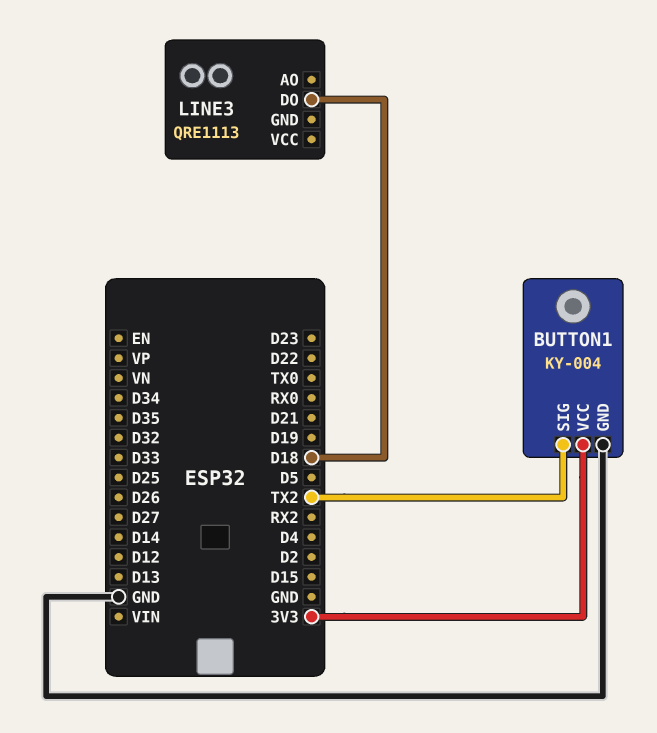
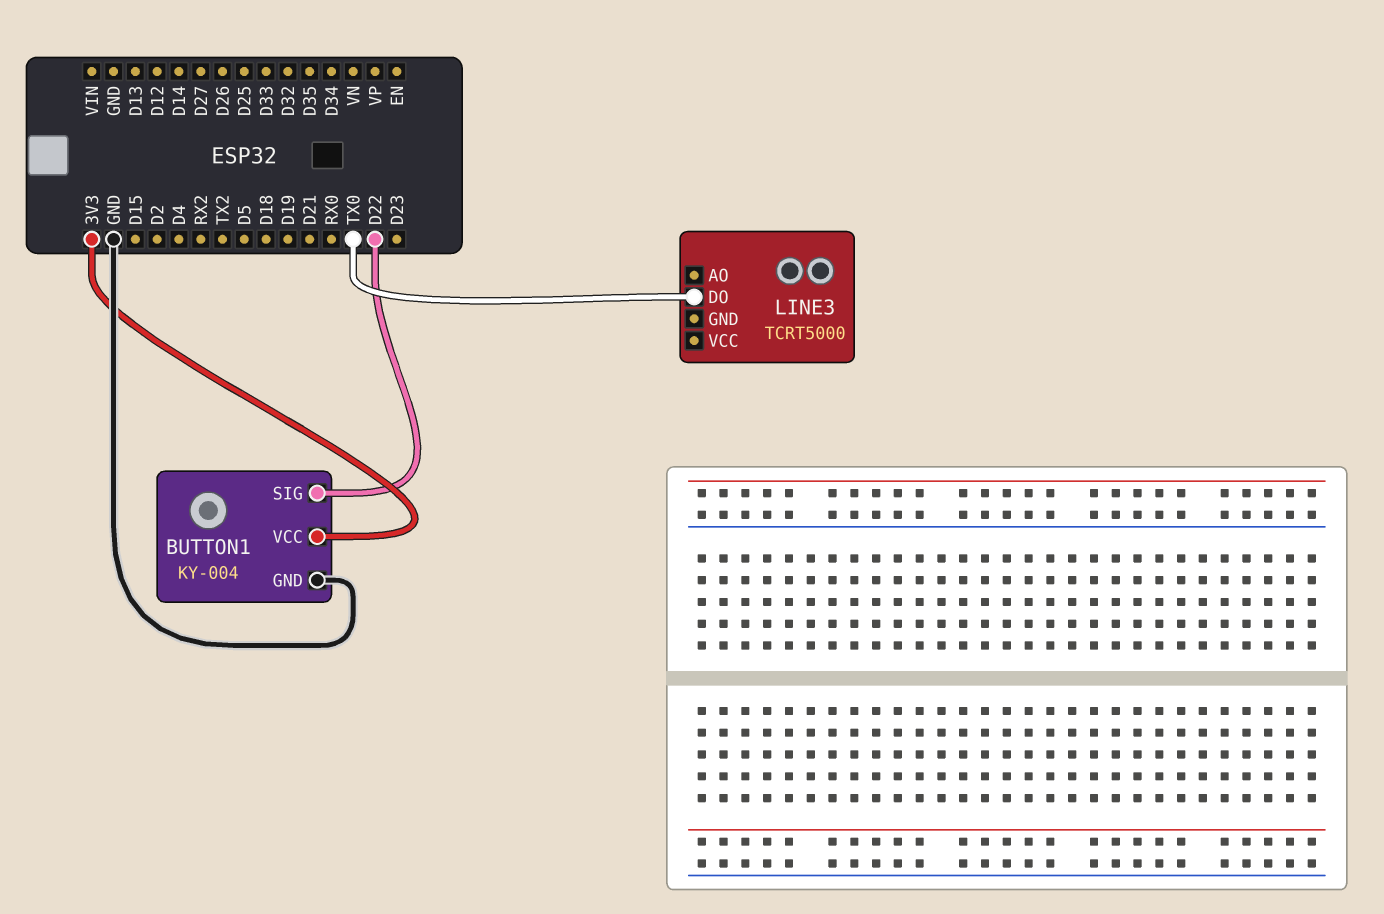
BUTTON1 pin SIG: TX2 -> D22
LINE3: QRE1113 -> TCRT5000
LINE3 pin DO: D18 -> TX0

